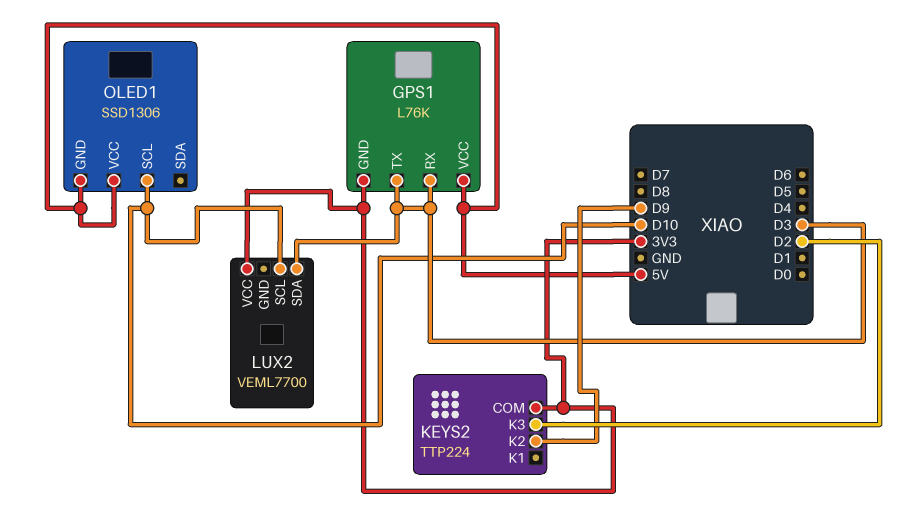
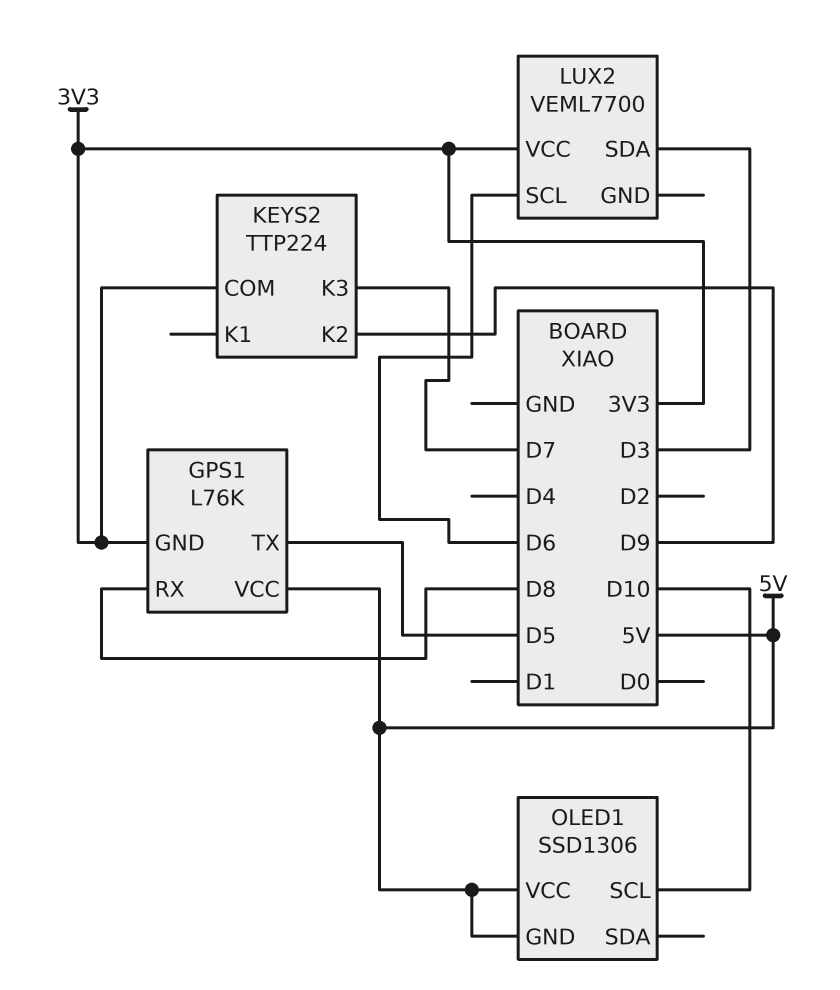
GPS1 pin RX: D3 -> D8
GPS1 pin TX: D3 -> D5
KEYS2 pin K3: D2 -> D7
LUX2 pin SCL: D10 -> D6

